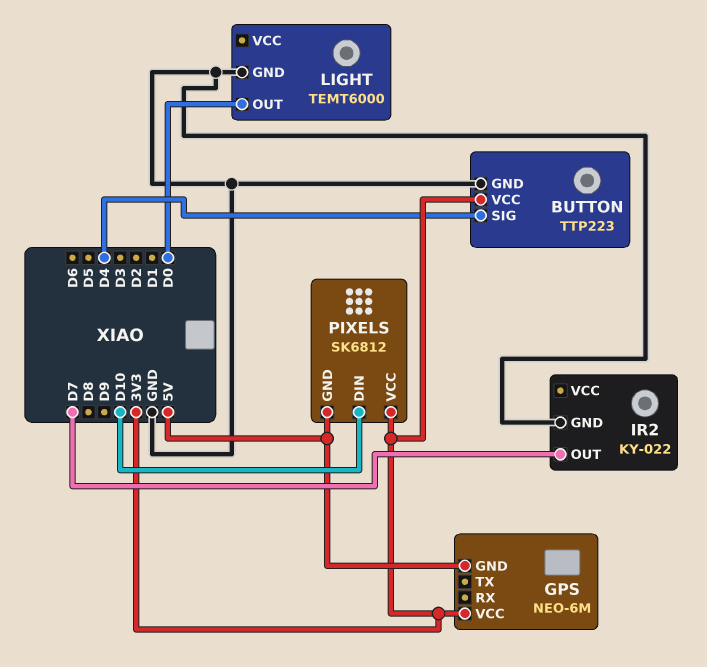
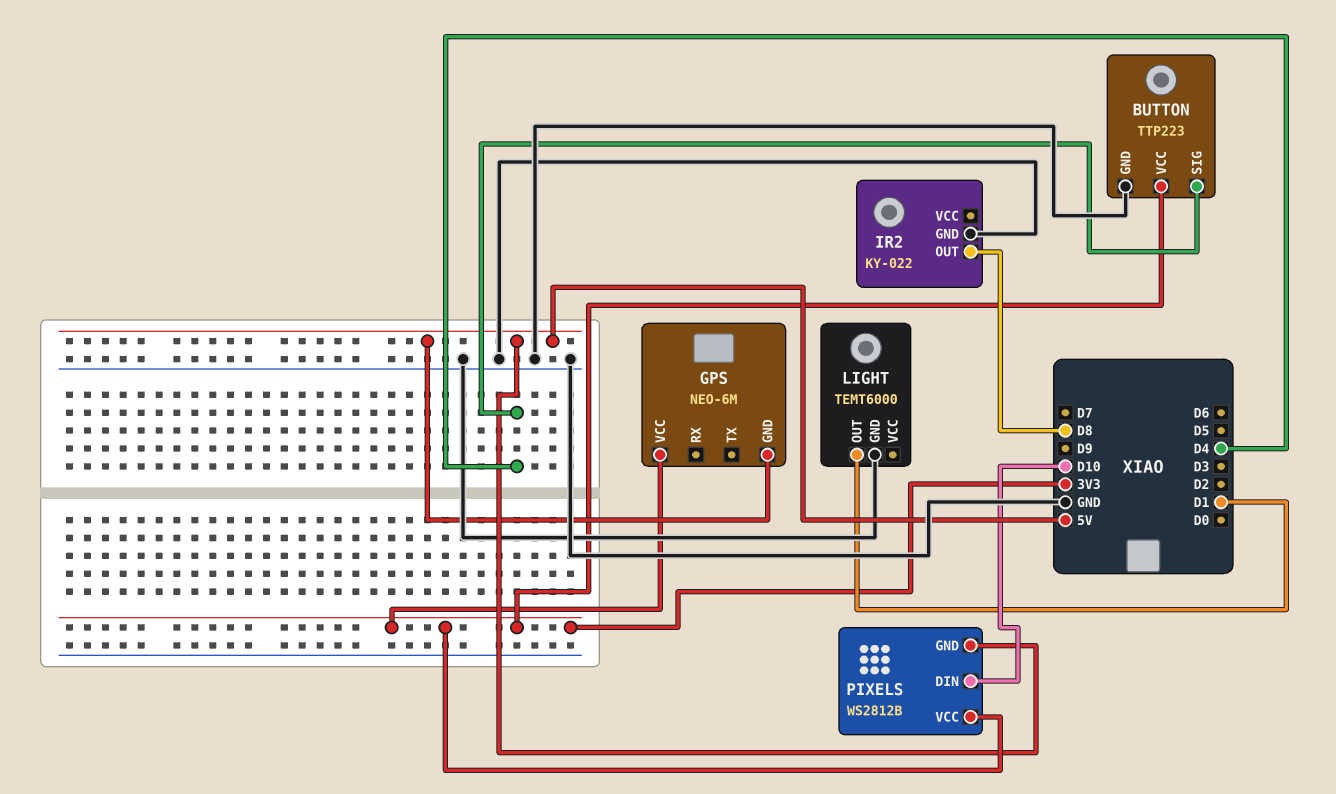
IR2 pin OUT: D7 -> D8
LIGHT pin OUT: D0 -> D1
PIXELS: SK6812 -> WS2812B

